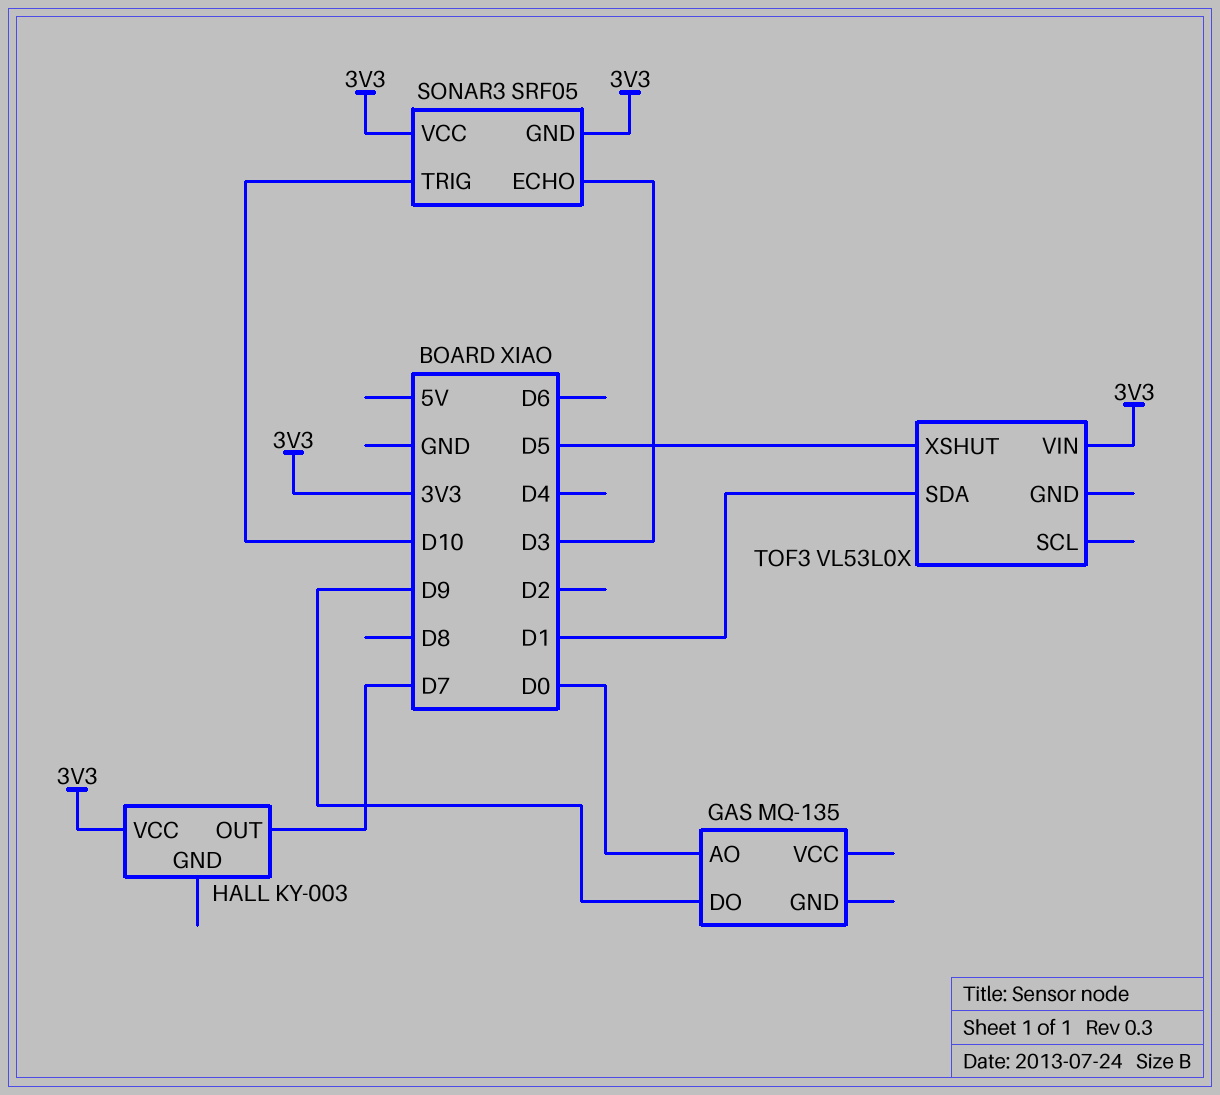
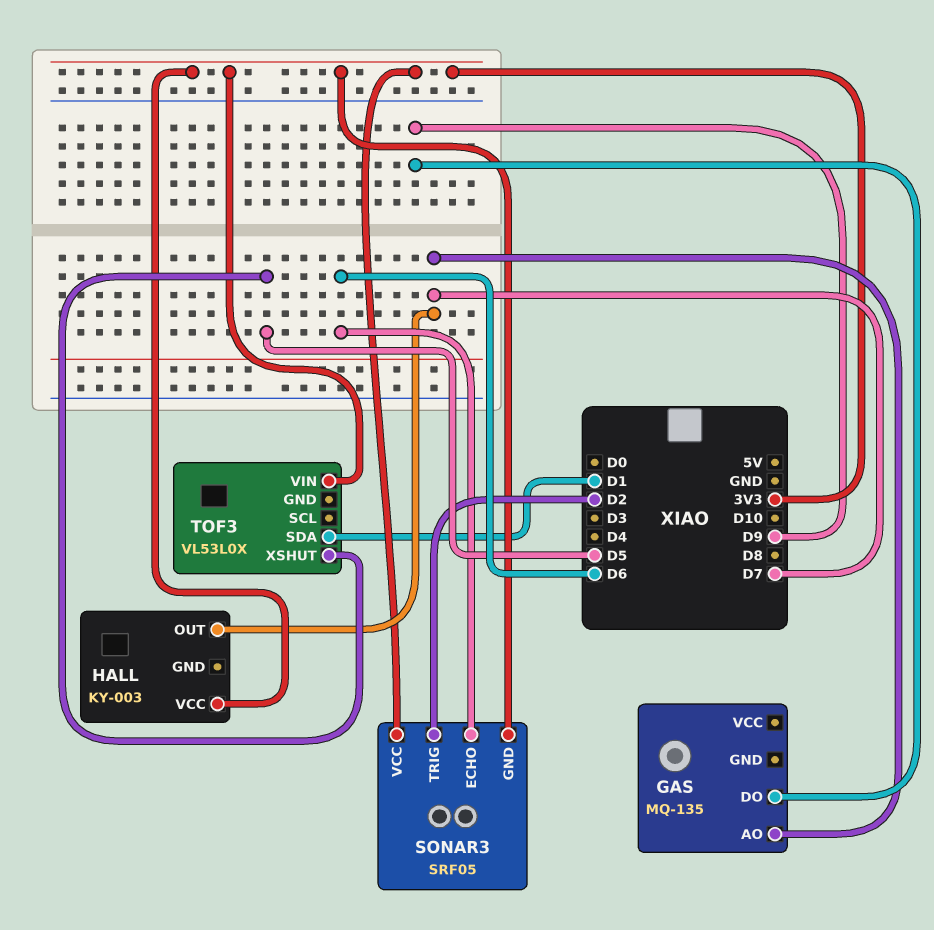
GAS pin AO: D0 -> D7
SONAR3 pin ECHO: D3 -> D6
SONAR3 pin TRIG: D10 -> D2

